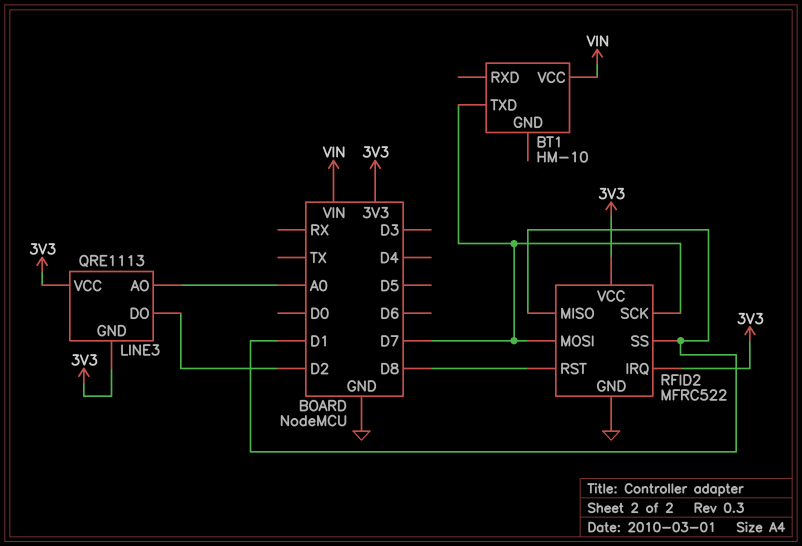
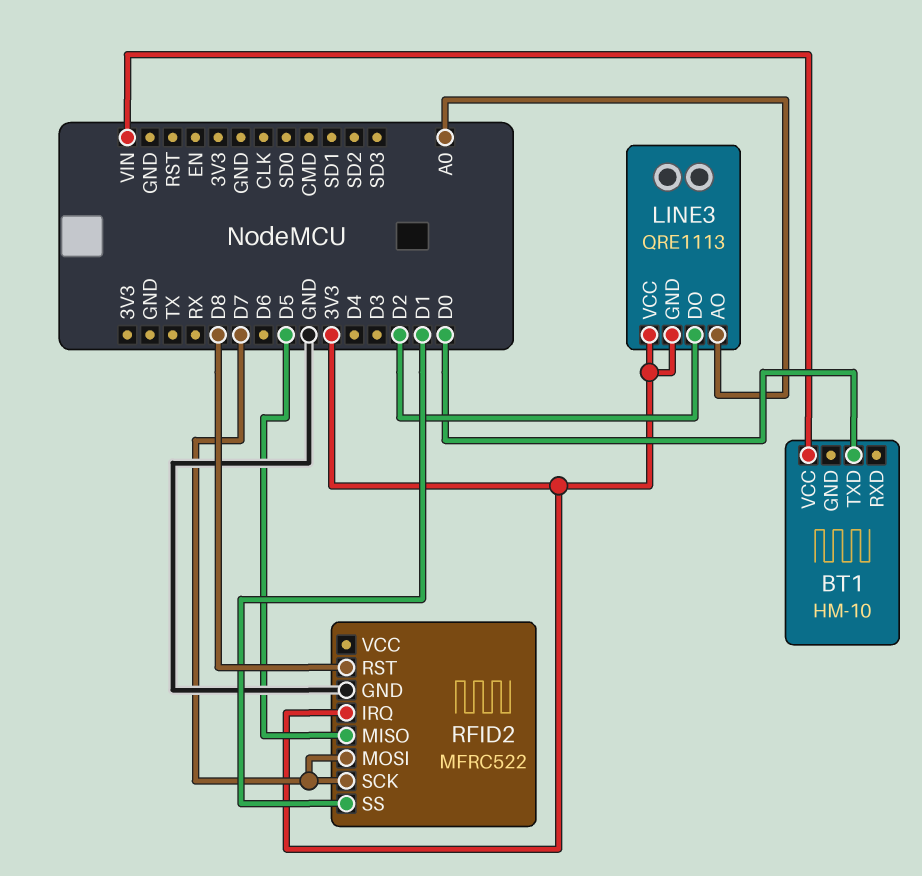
BT1 pin TXD: D7 -> D0
RFID2 pin MISO: D1 -> D5
RFID2 pin VCC: 3V3 -> none

